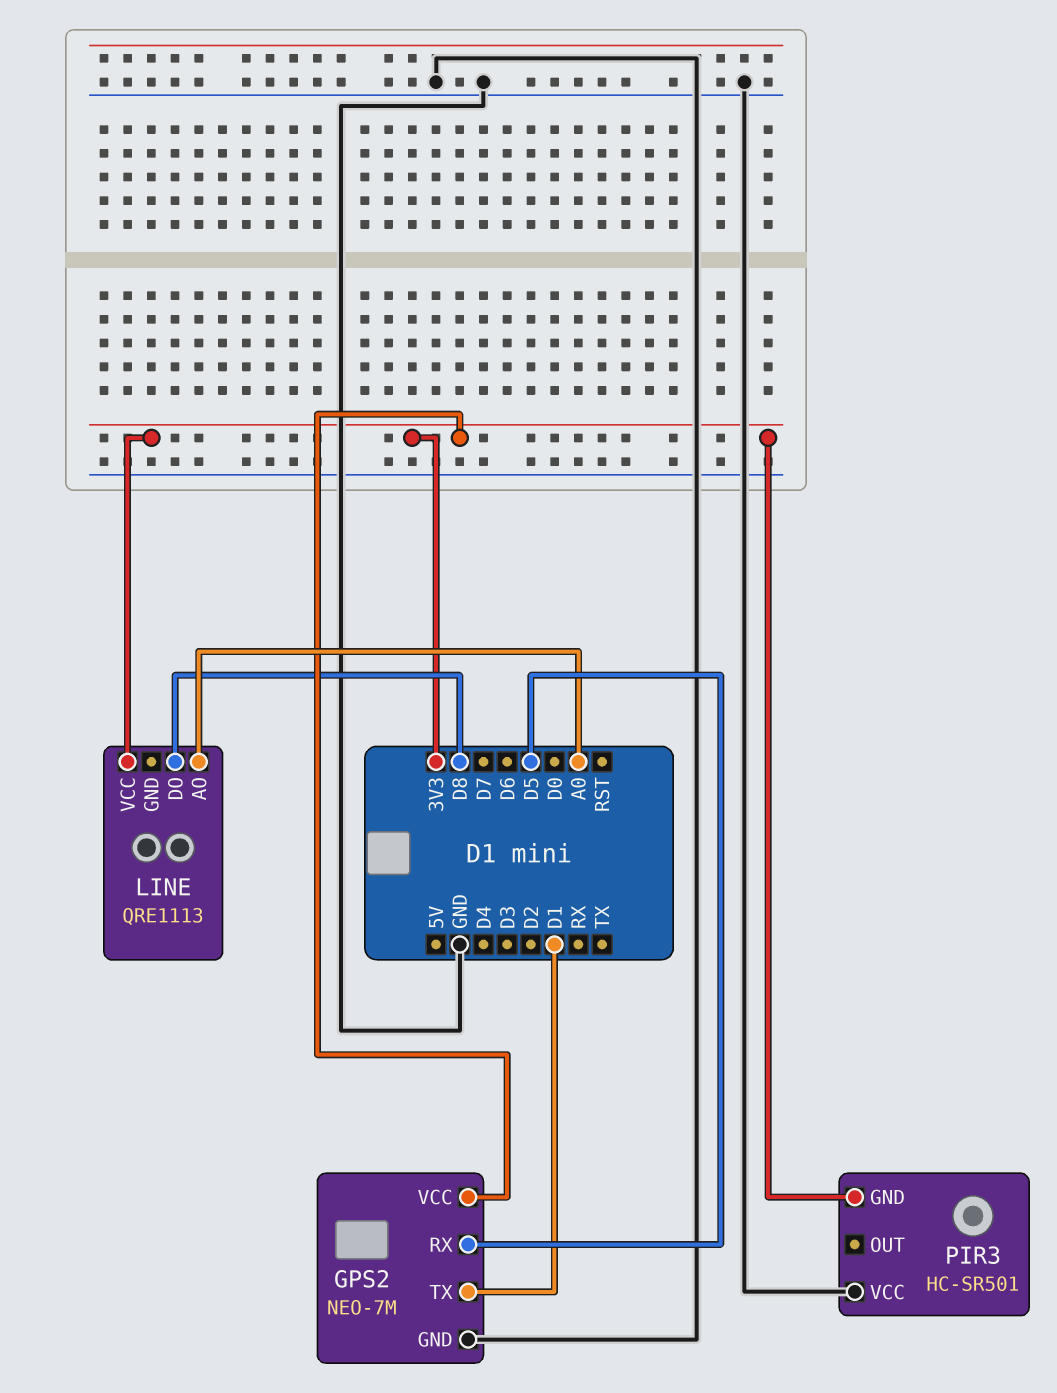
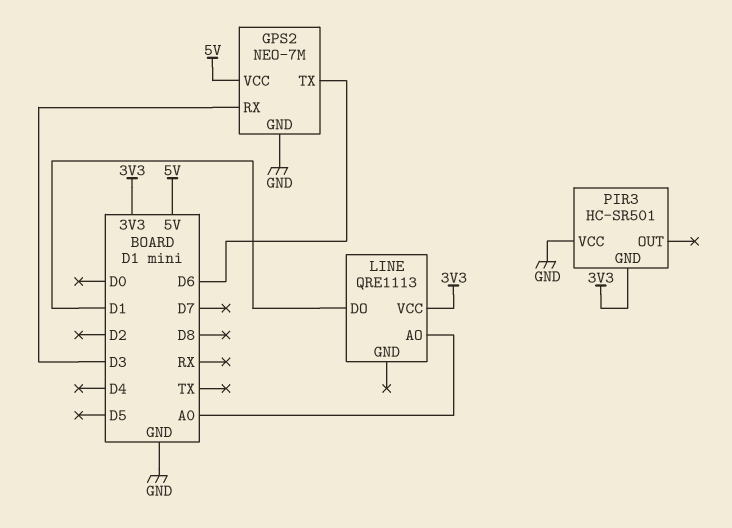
GPS2 pin RX: D5 -> D3
GPS2 pin TX: D1 -> D6
GPS2 pin VCC: 3V3 -> 5V
LINE pin DO: D8 -> D1

